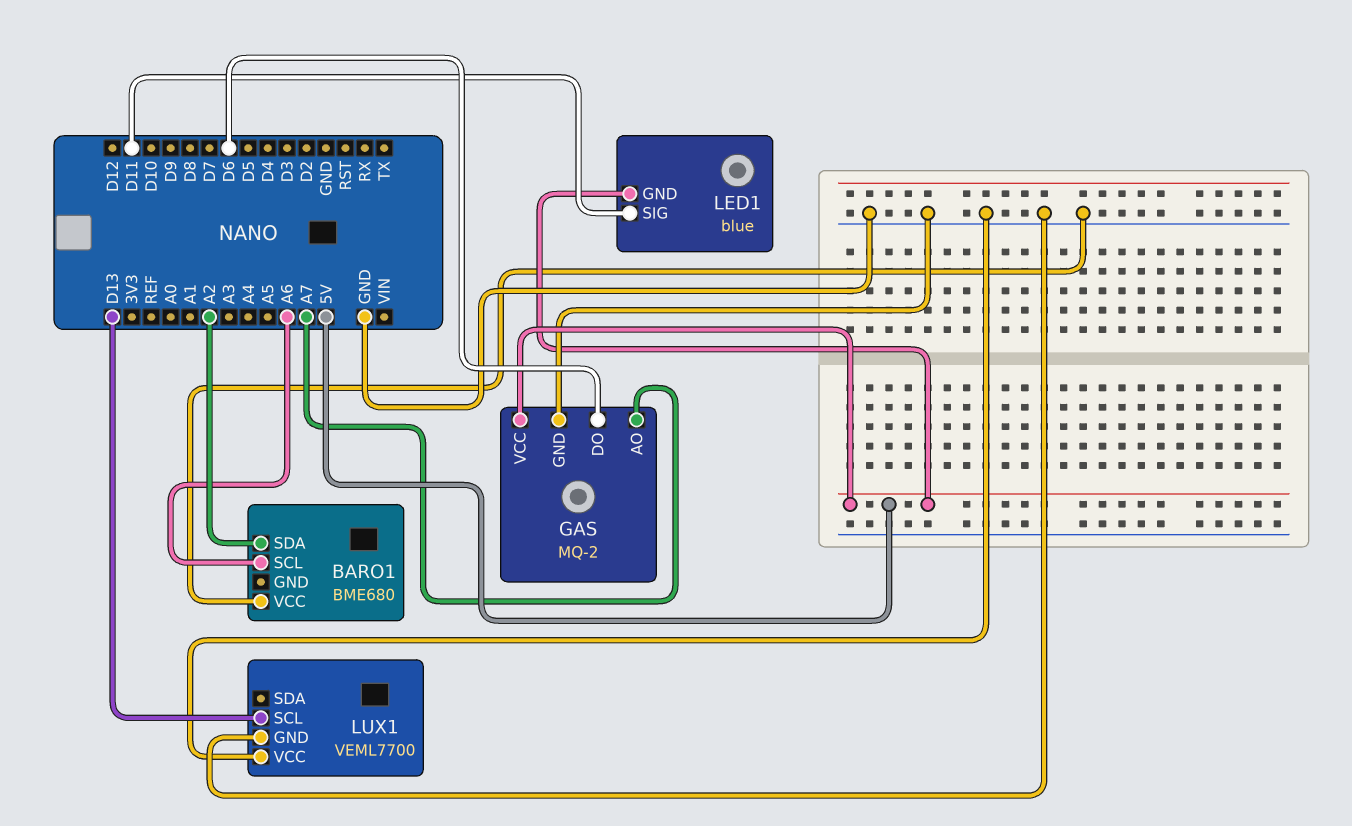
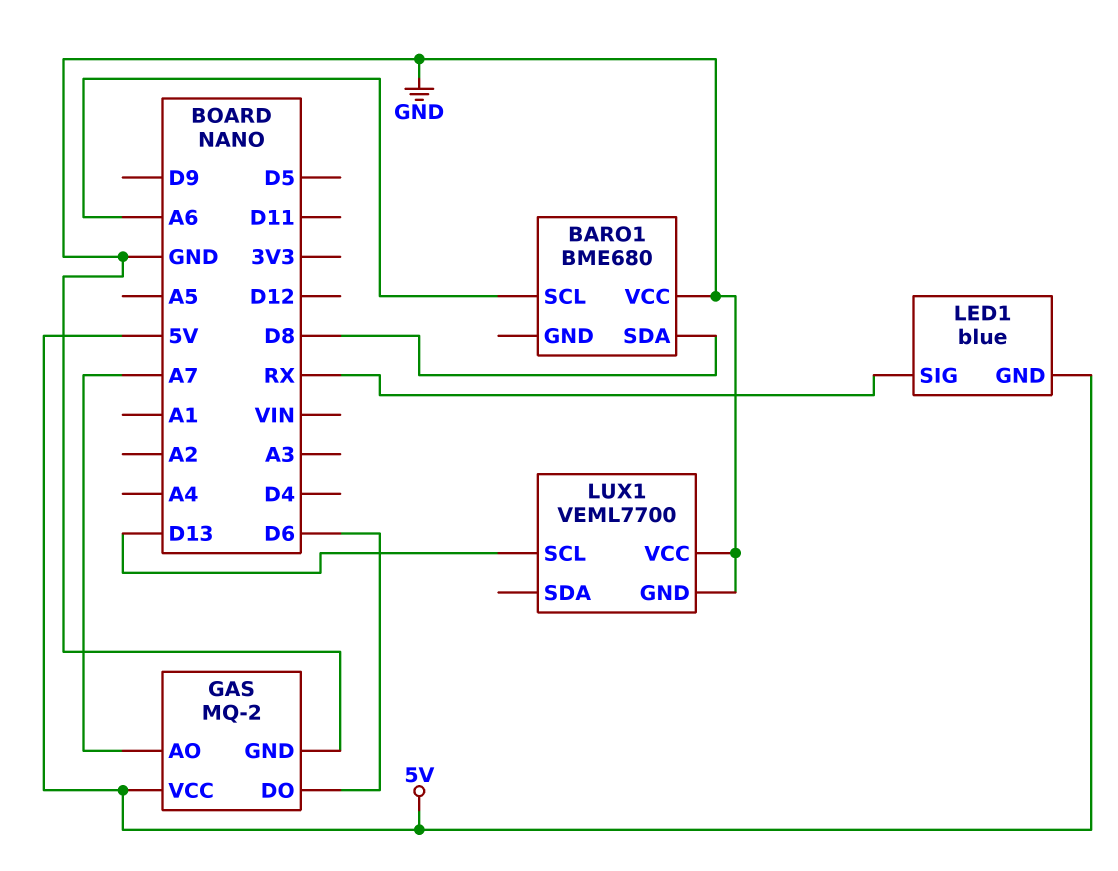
BARO1 pin SDA: A2 -> D8
LED1 pin SIG: D11 -> RX

